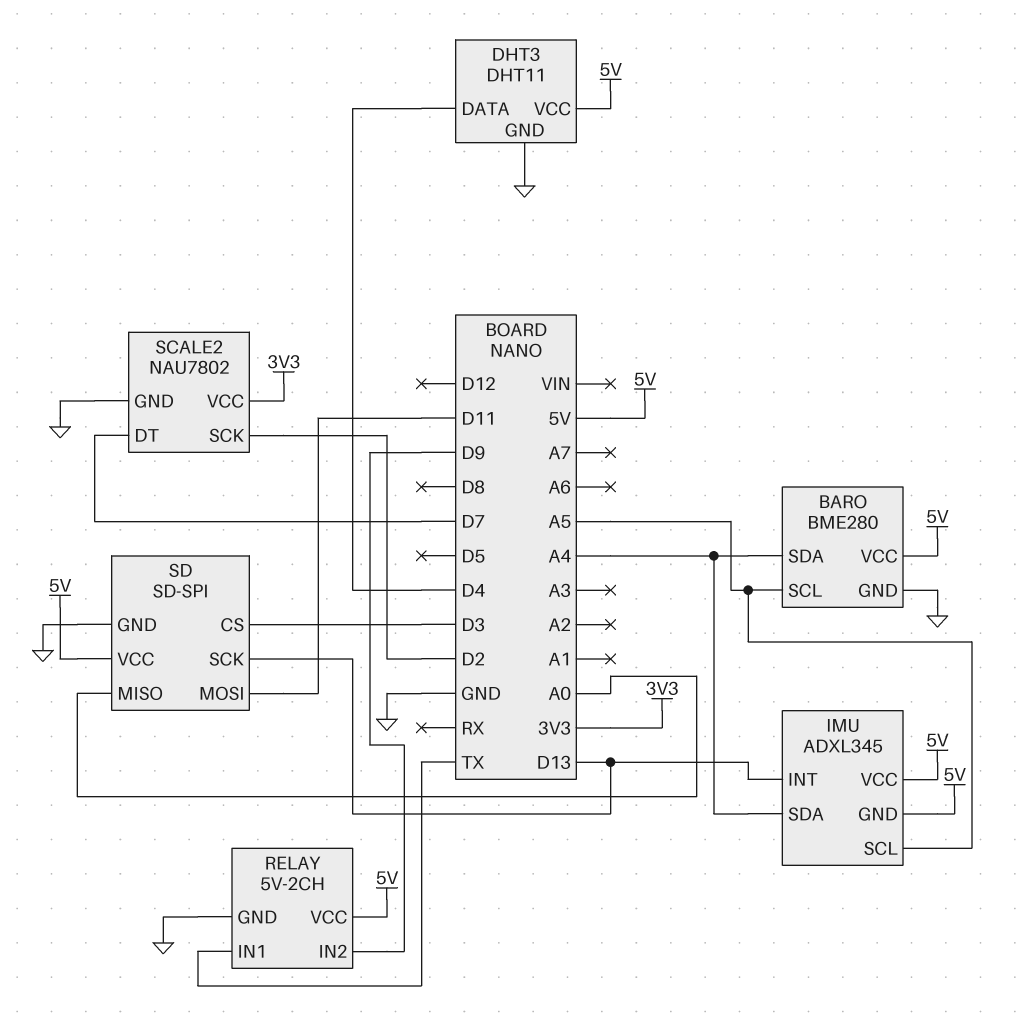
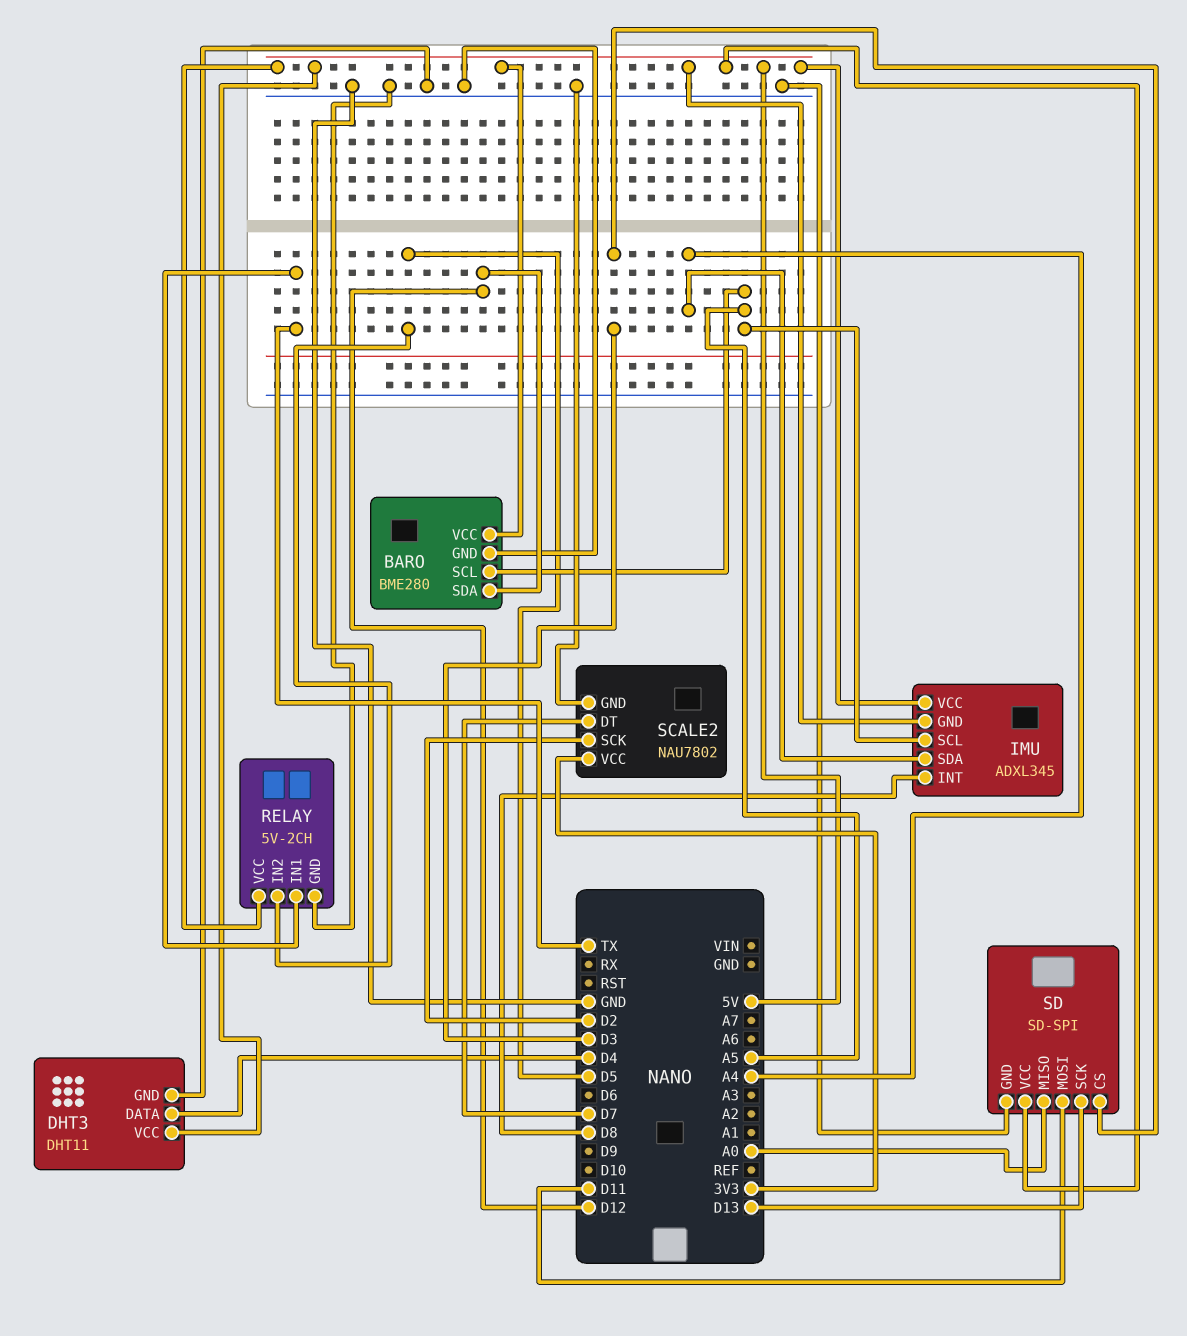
BARO pin SDA: A4 -> D12
IMU pin INT: D13 -> D8
RELAY pin IN2: D9 -> D5

